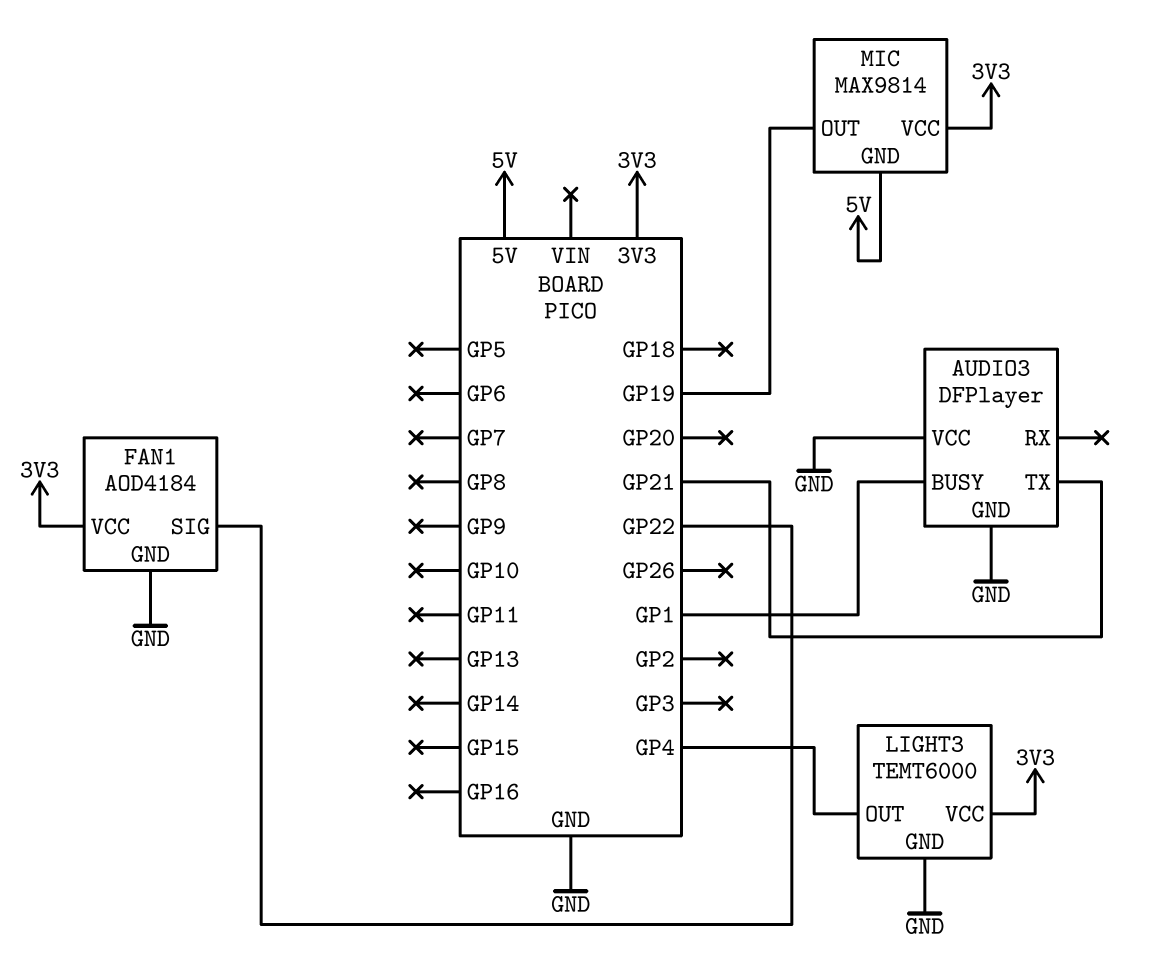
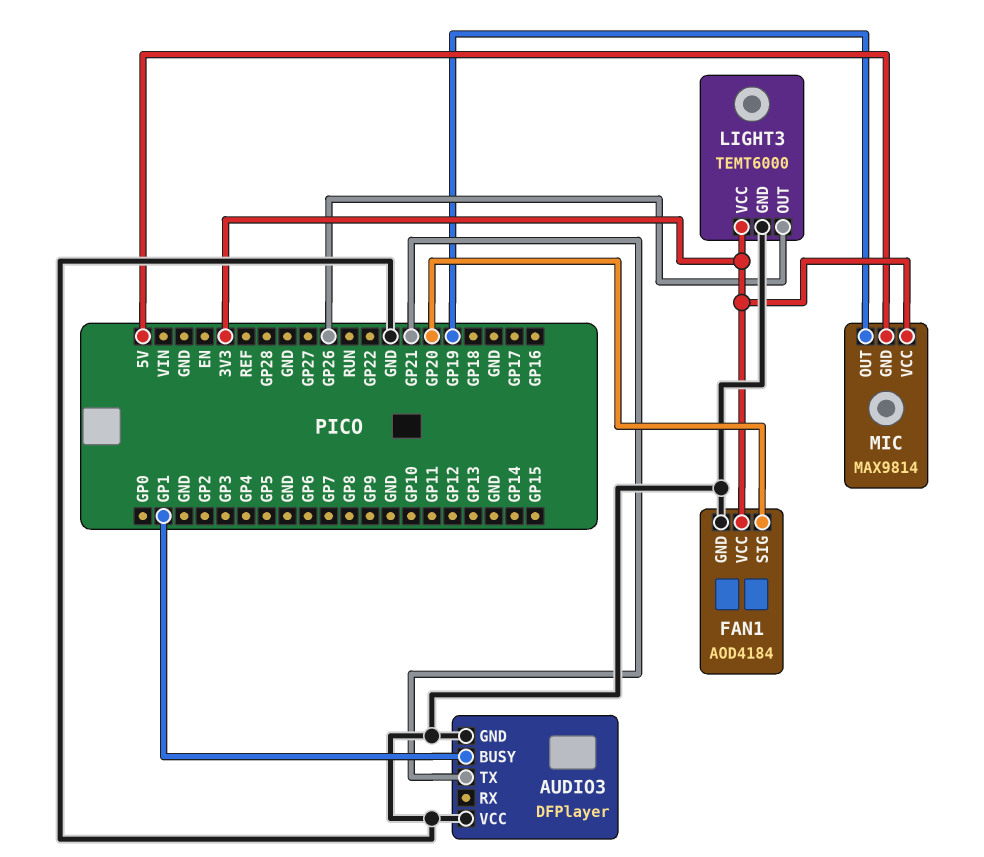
FAN1 pin SIG: GP22 -> GP20
LIGHT3 pin OUT: GP4 -> GP26

